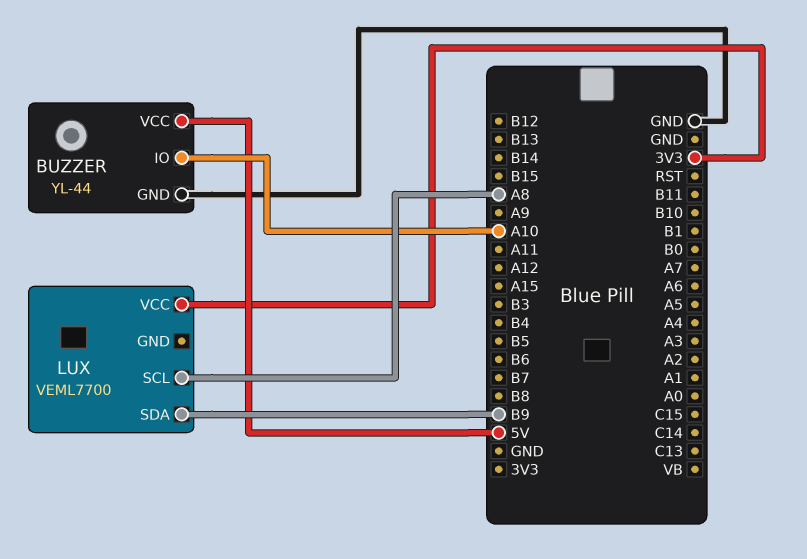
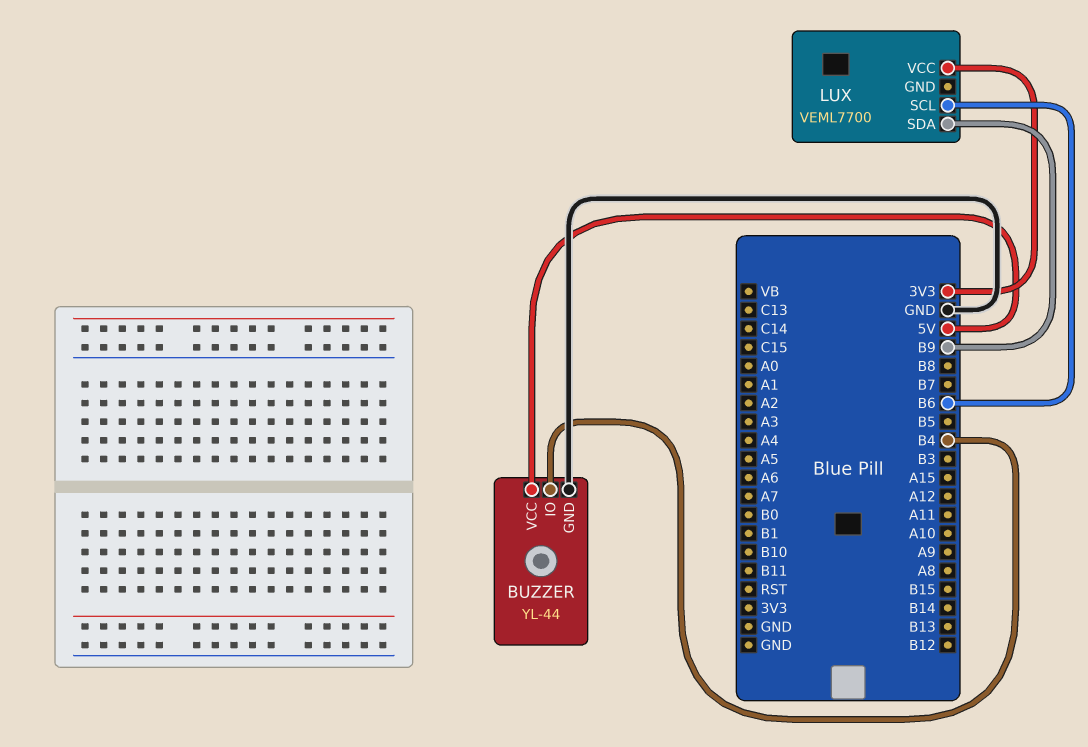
BUZZER pin IO: A10 -> B4
LUX pin SCL: A8 -> B6

